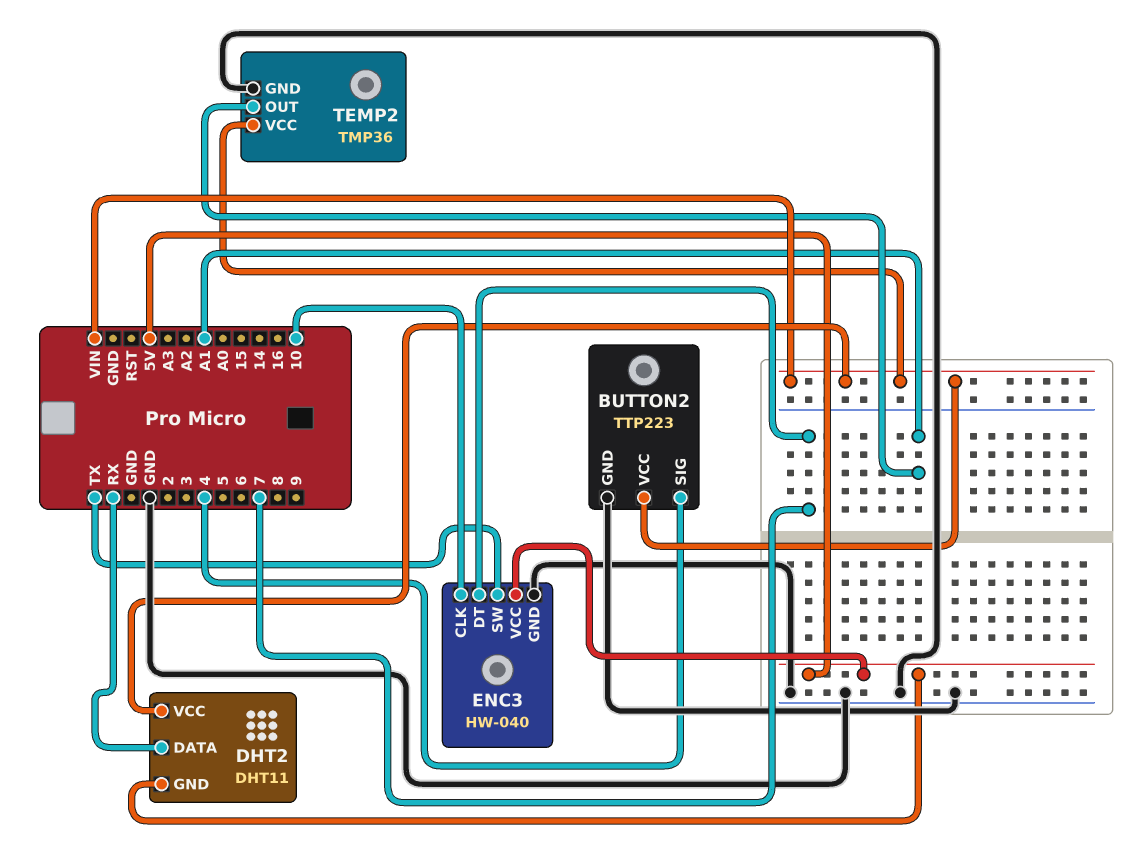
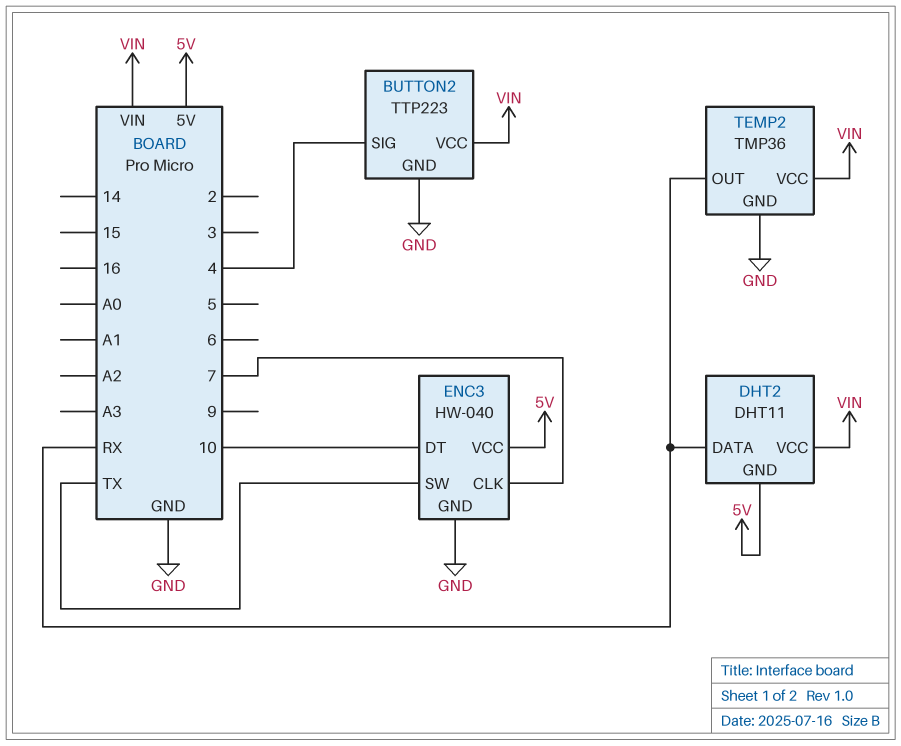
ENC3 pin CLK: 10 -> 7
ENC3 pin DT: 7 -> 10
TEMP2 pin OUT: A1 -> RX

